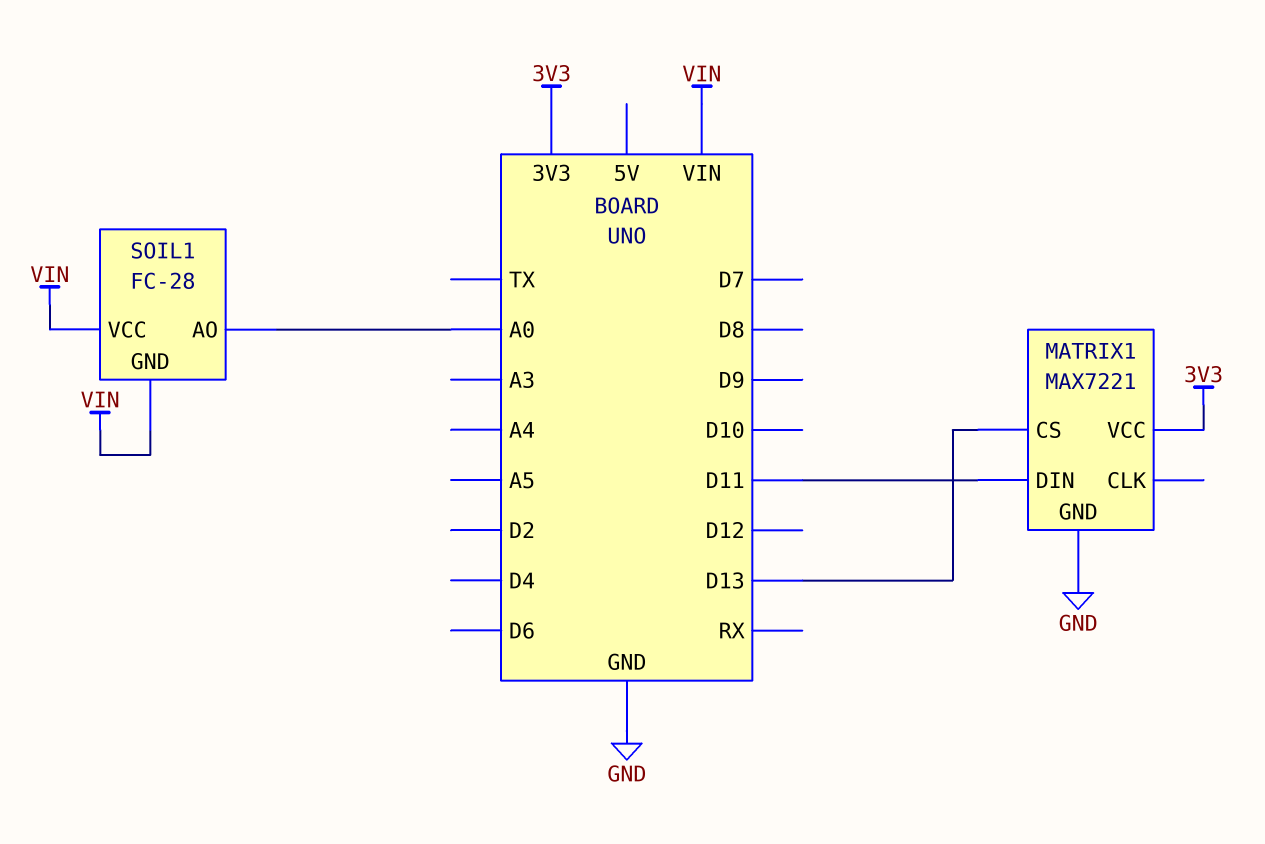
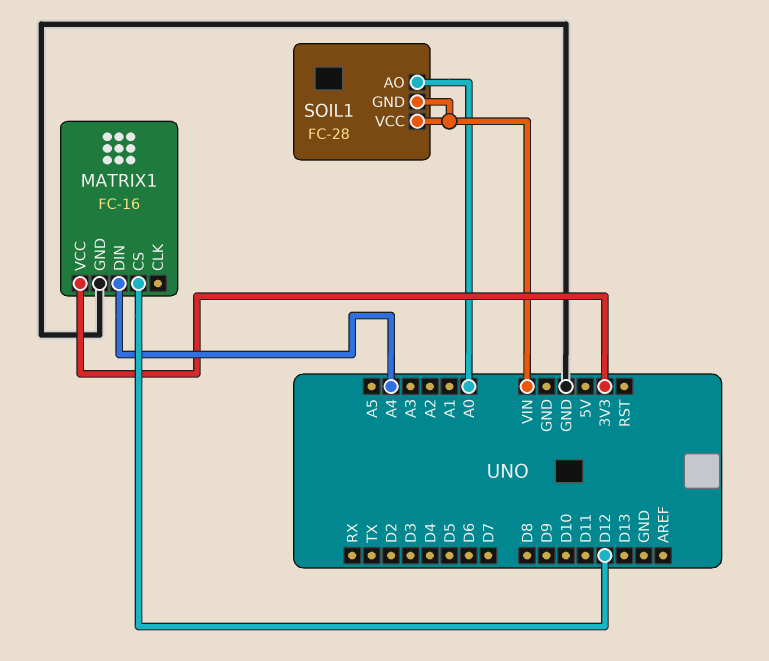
MATRIX1: MAX7221 -> FC-16
MATRIX1 pin CS: D13 -> D12
MATRIX1 pin DIN: D11 -> A4

